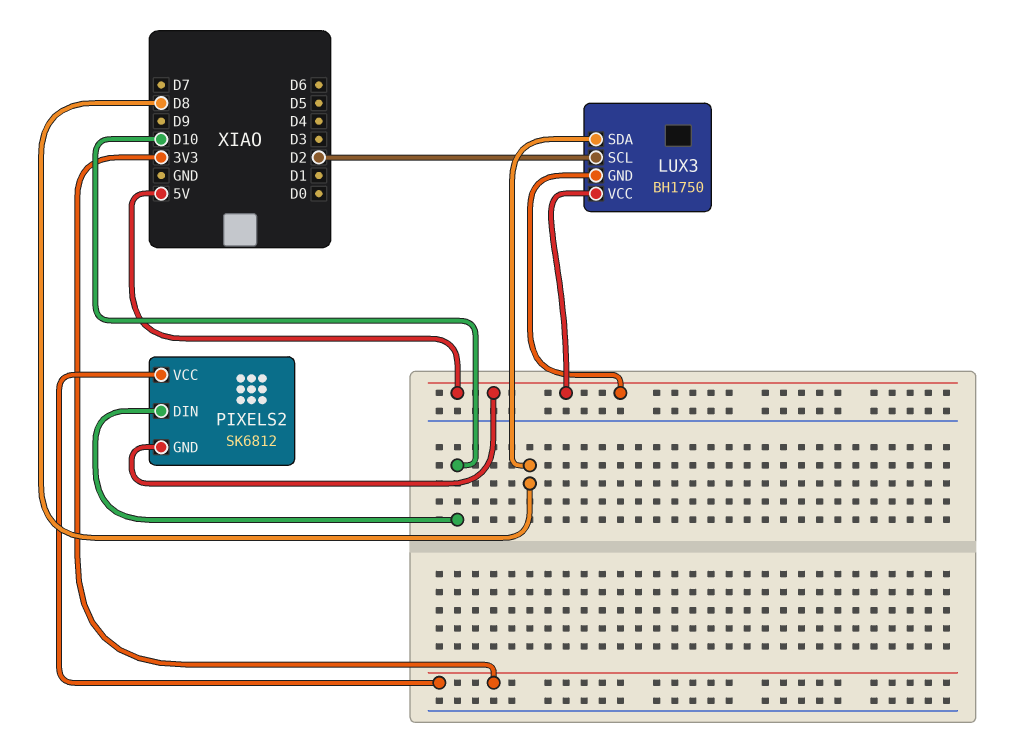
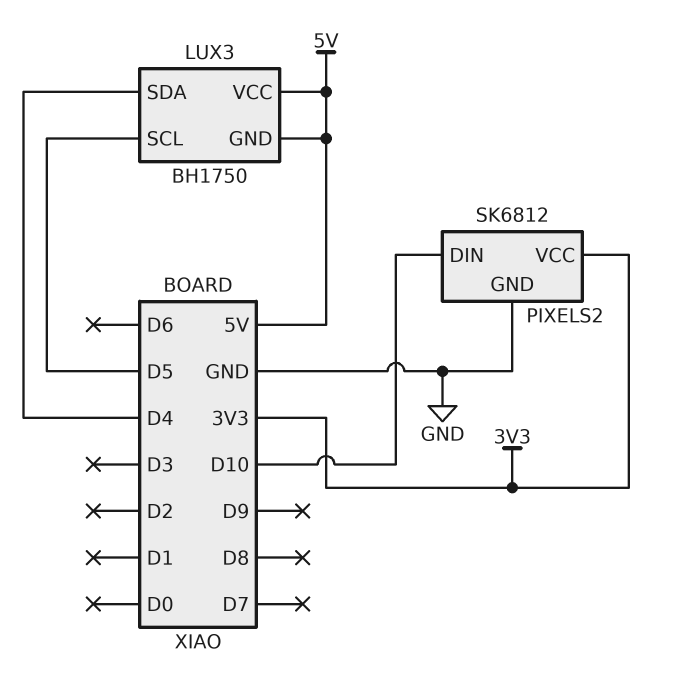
LUX3 pin SCL: D2 -> D5
LUX3 pin SDA: D8 -> D4
PIXELS2 pin GND: 5V -> GND

